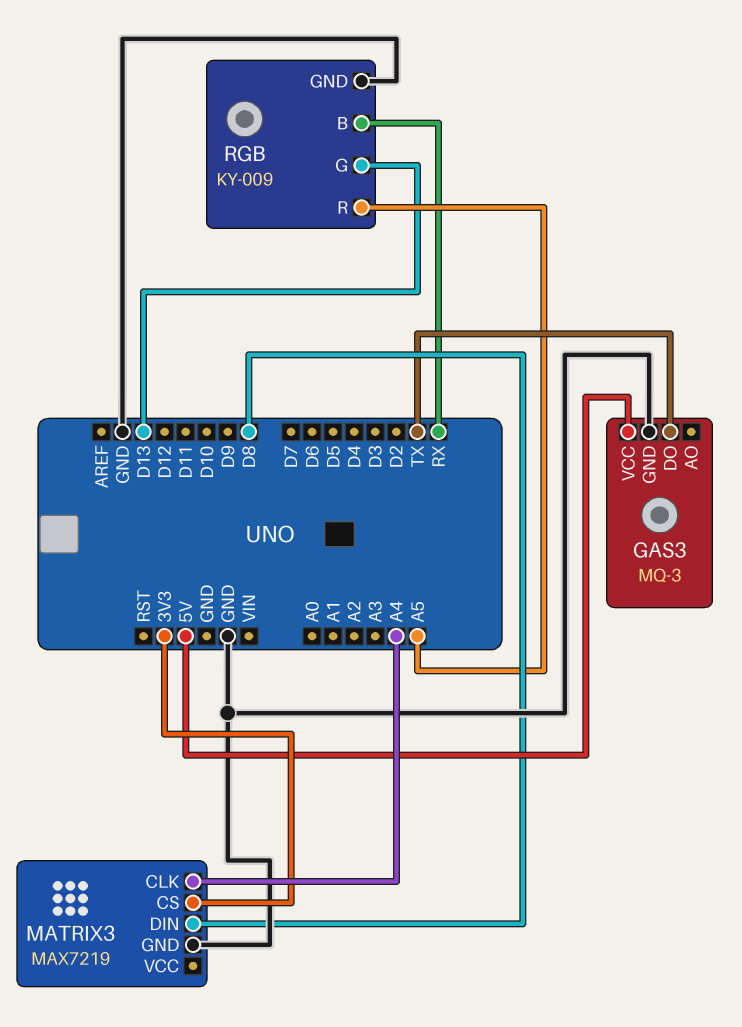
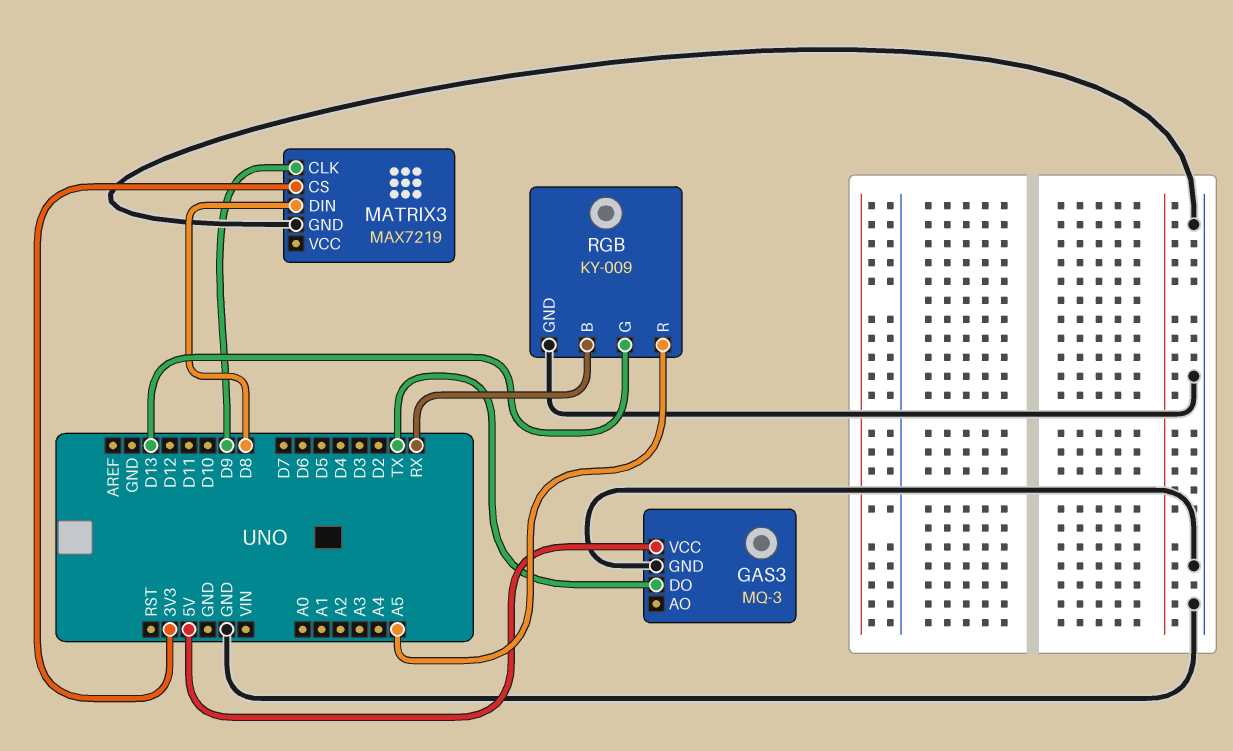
MATRIX3 pin CLK: A4 -> D9

